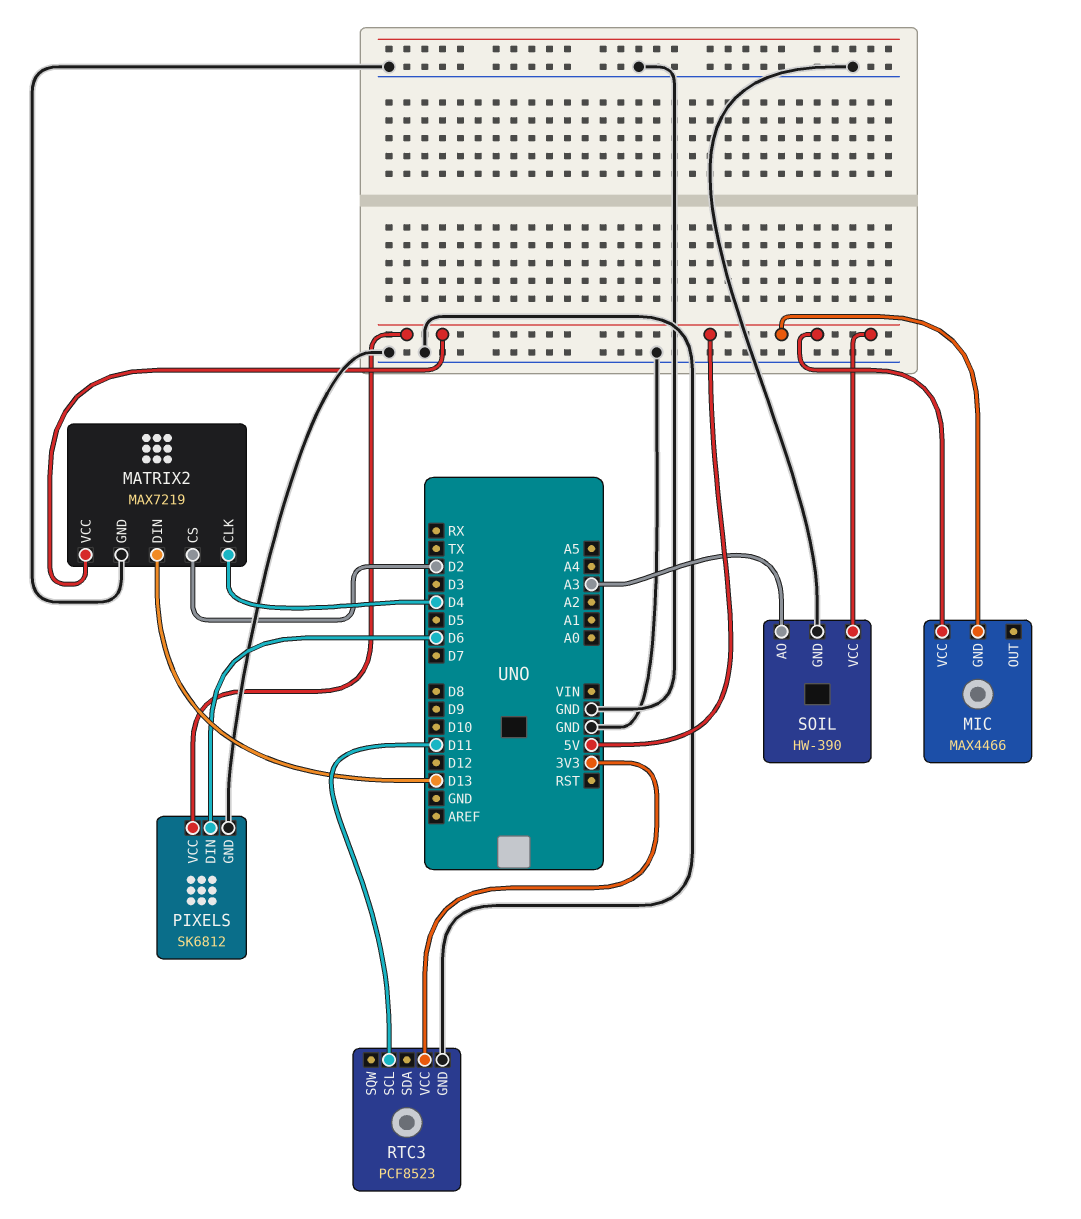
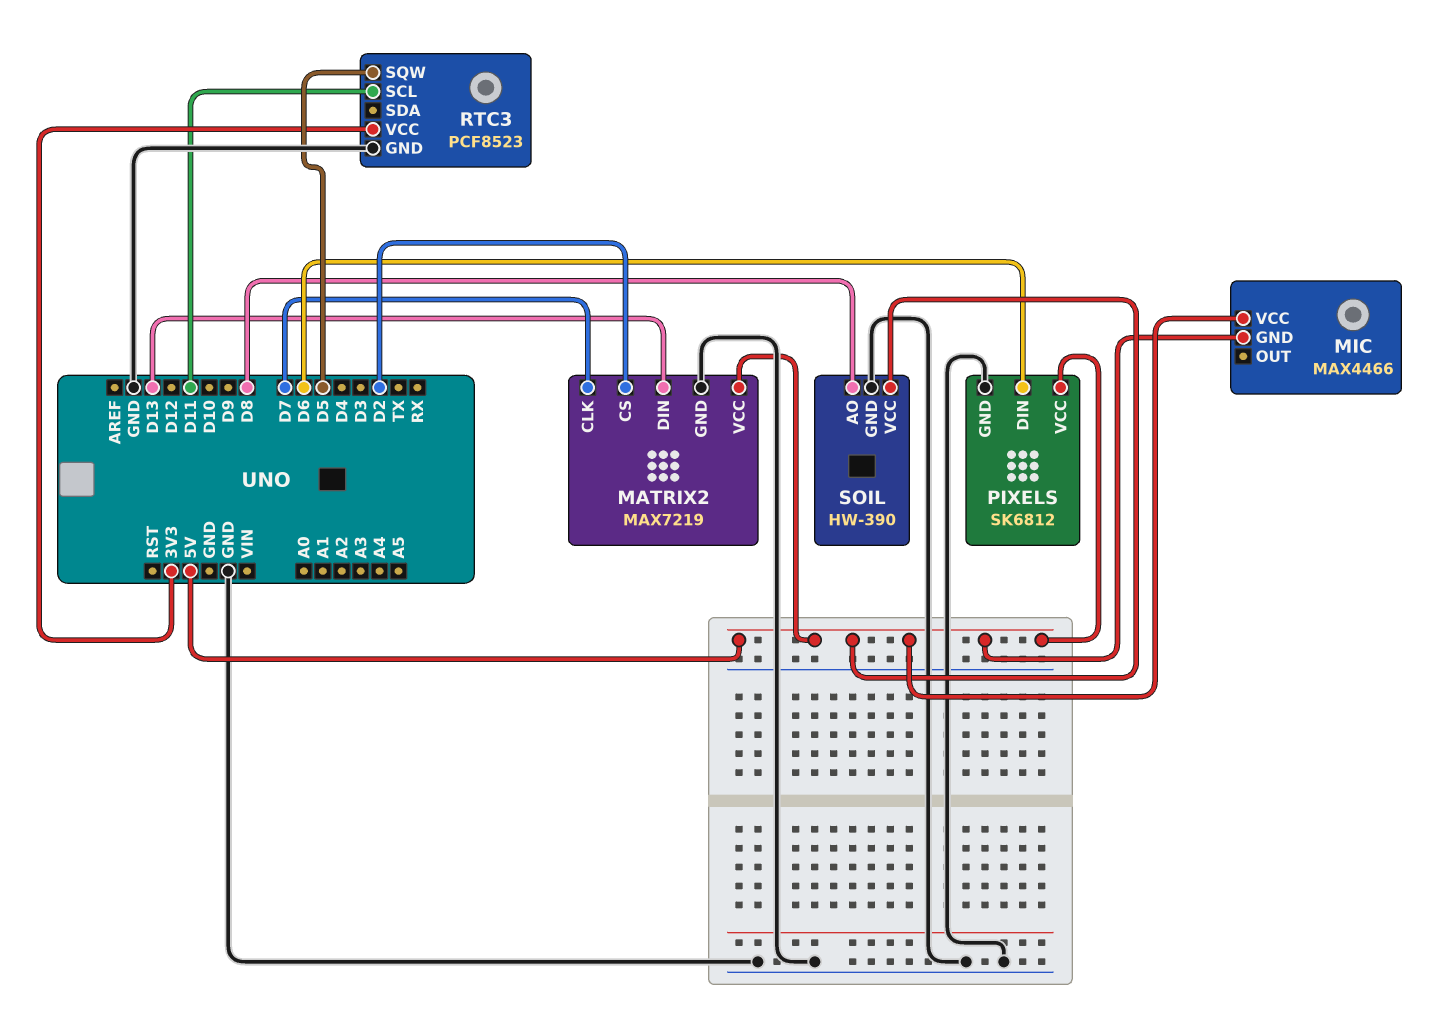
MATRIX2 pin CLK: D4 -> D7
RTC3 pin SQW: none -> D5
SOIL pin AO: A3 -> D8

